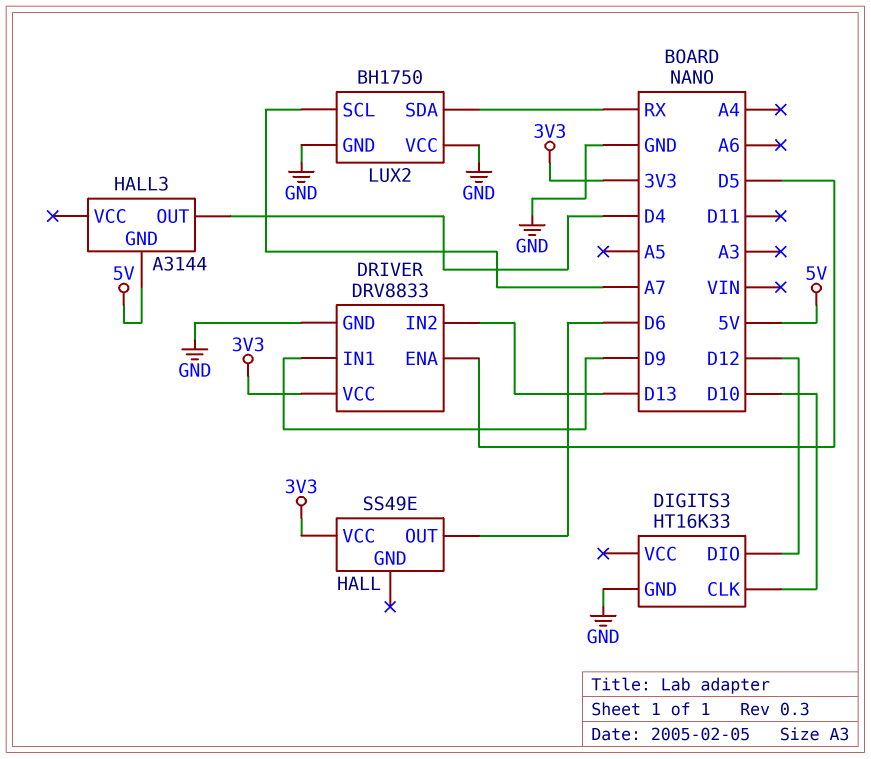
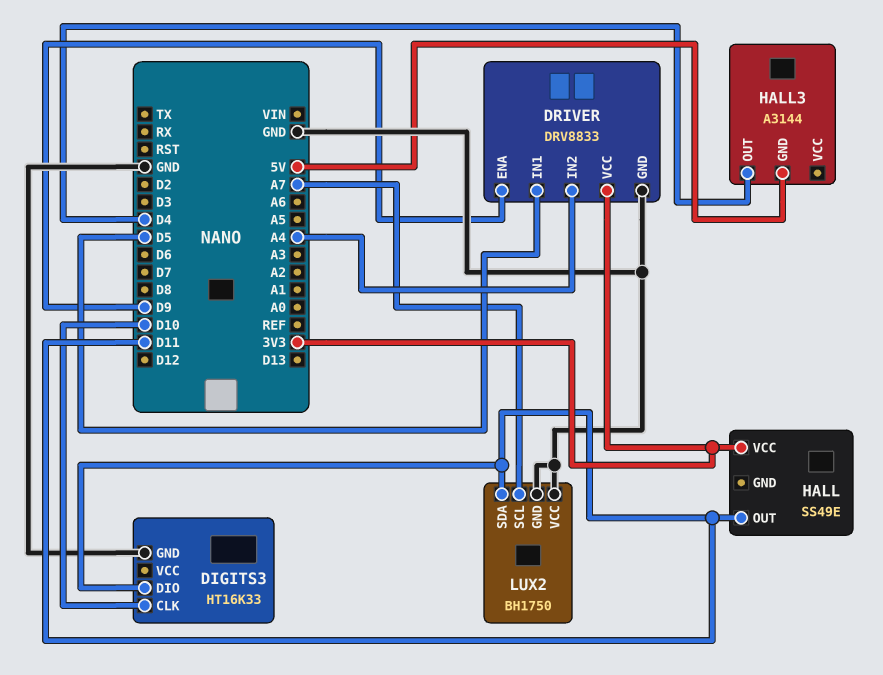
DIGITS3 pin DIO: D12 -> D11
DRIVER pin ENA: D5 -> D9
DRIVER pin IN1: D9 -> D5
DRIVER pin IN2: D13 -> A4
HALL pin OUT: D6 -> D11
LUX2 pin SDA: RX -> D11

